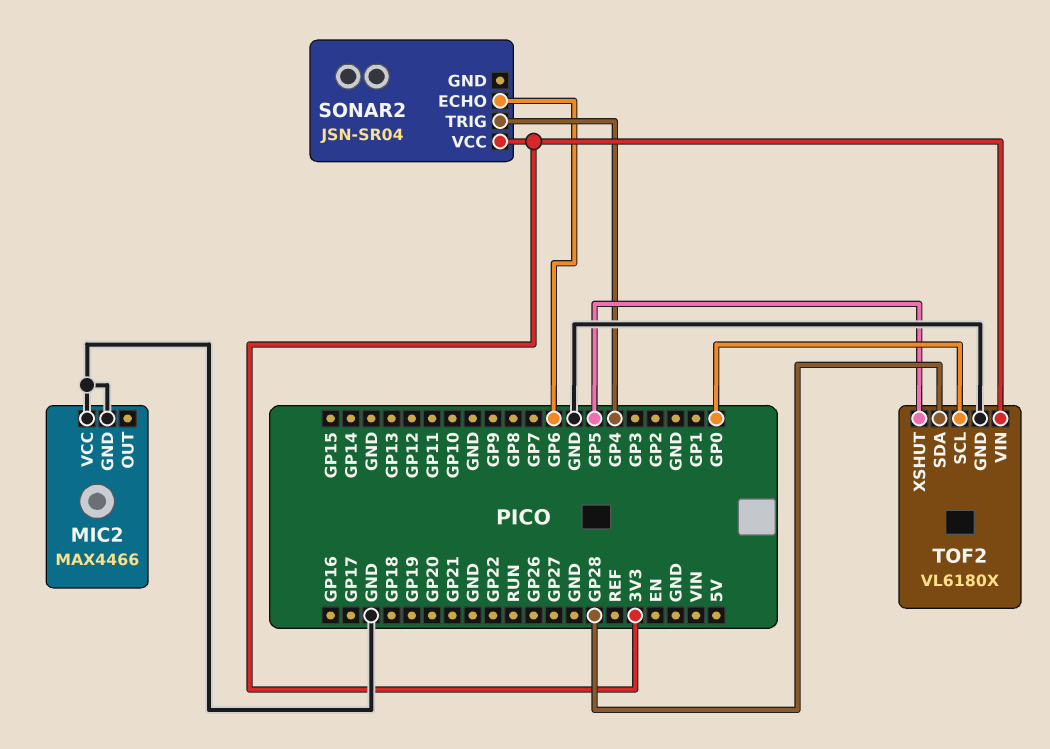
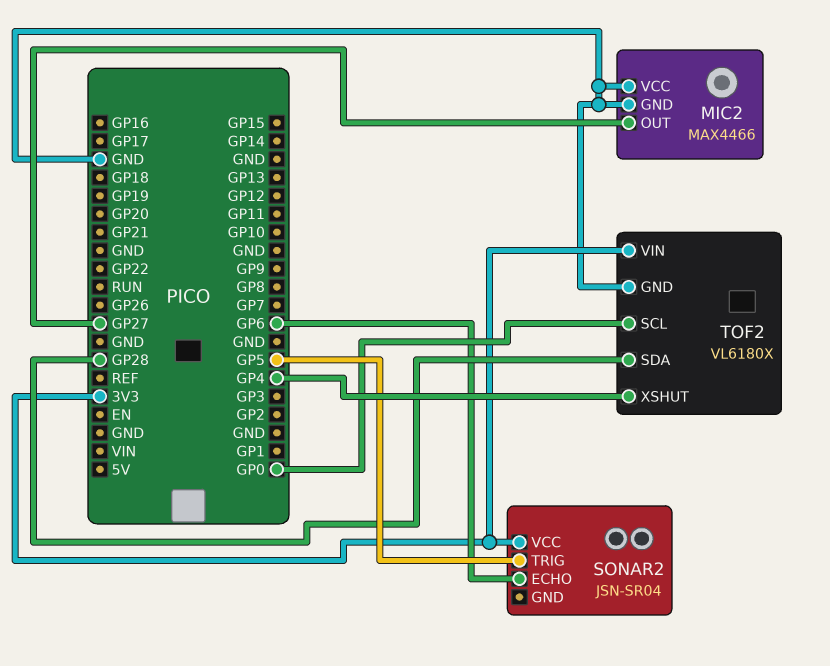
MIC2 pin OUT: none -> GP27
SONAR2 pin TRIG: GP4 -> GP5
TOF2 pin XSHUT: GP5 -> GP4

